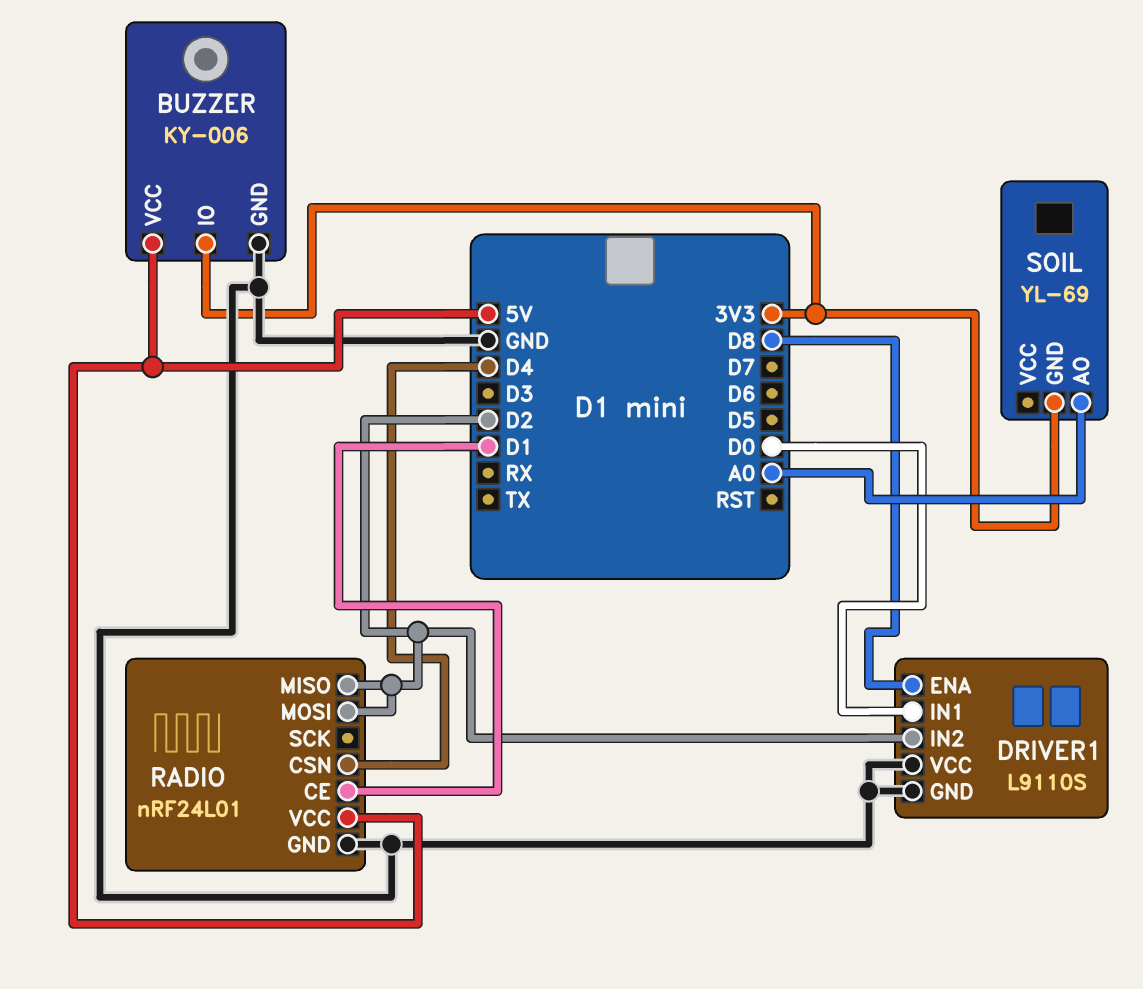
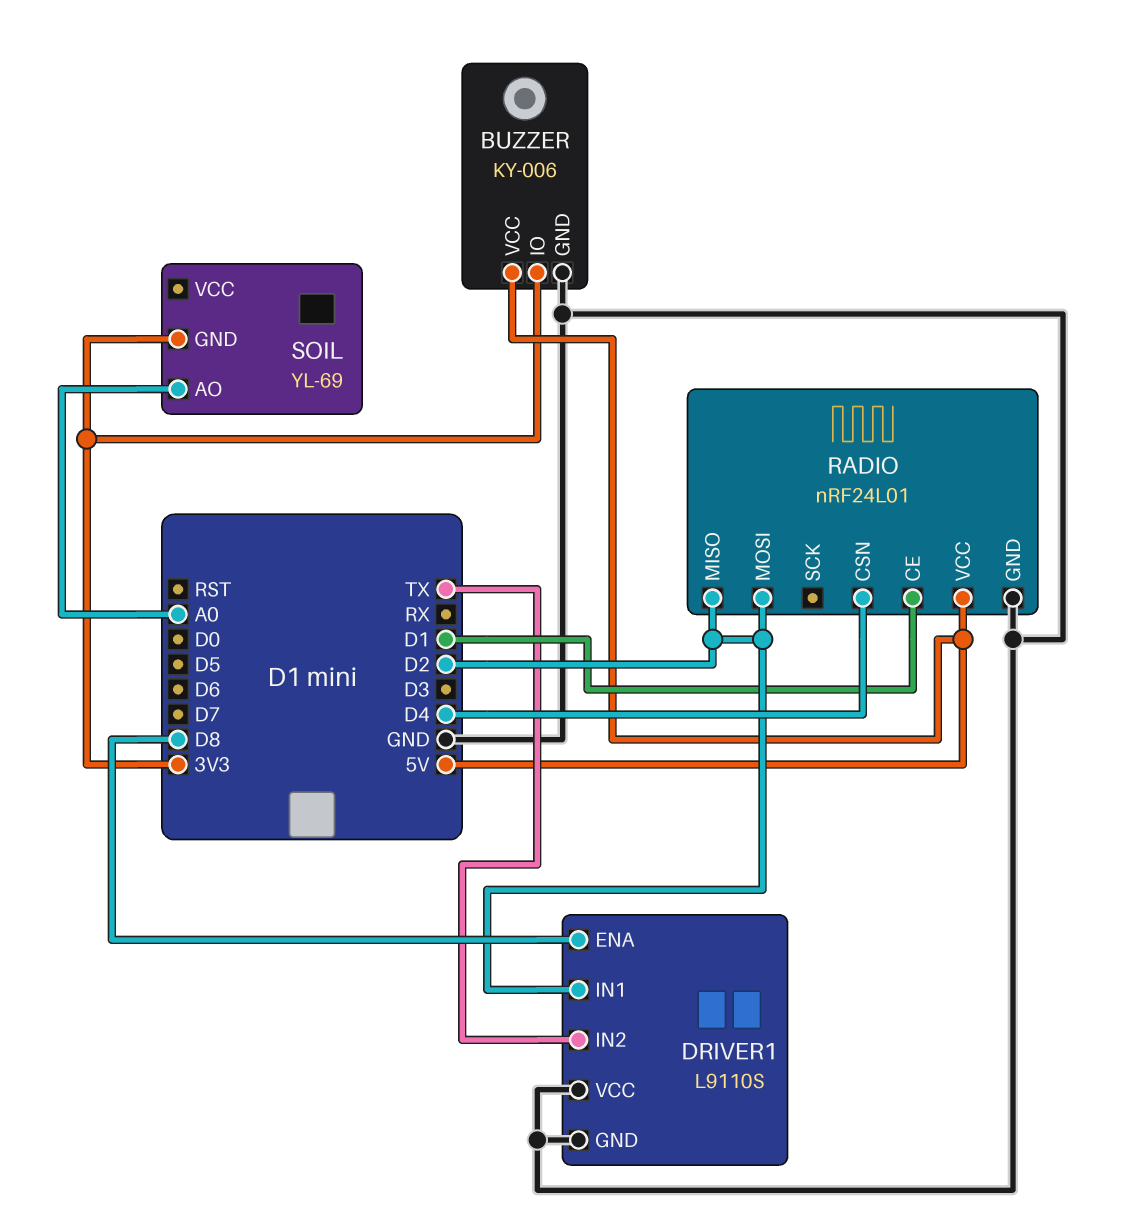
DRIVER1 pin IN1: D0 -> D2
DRIVER1 pin IN2: D2 -> TX

